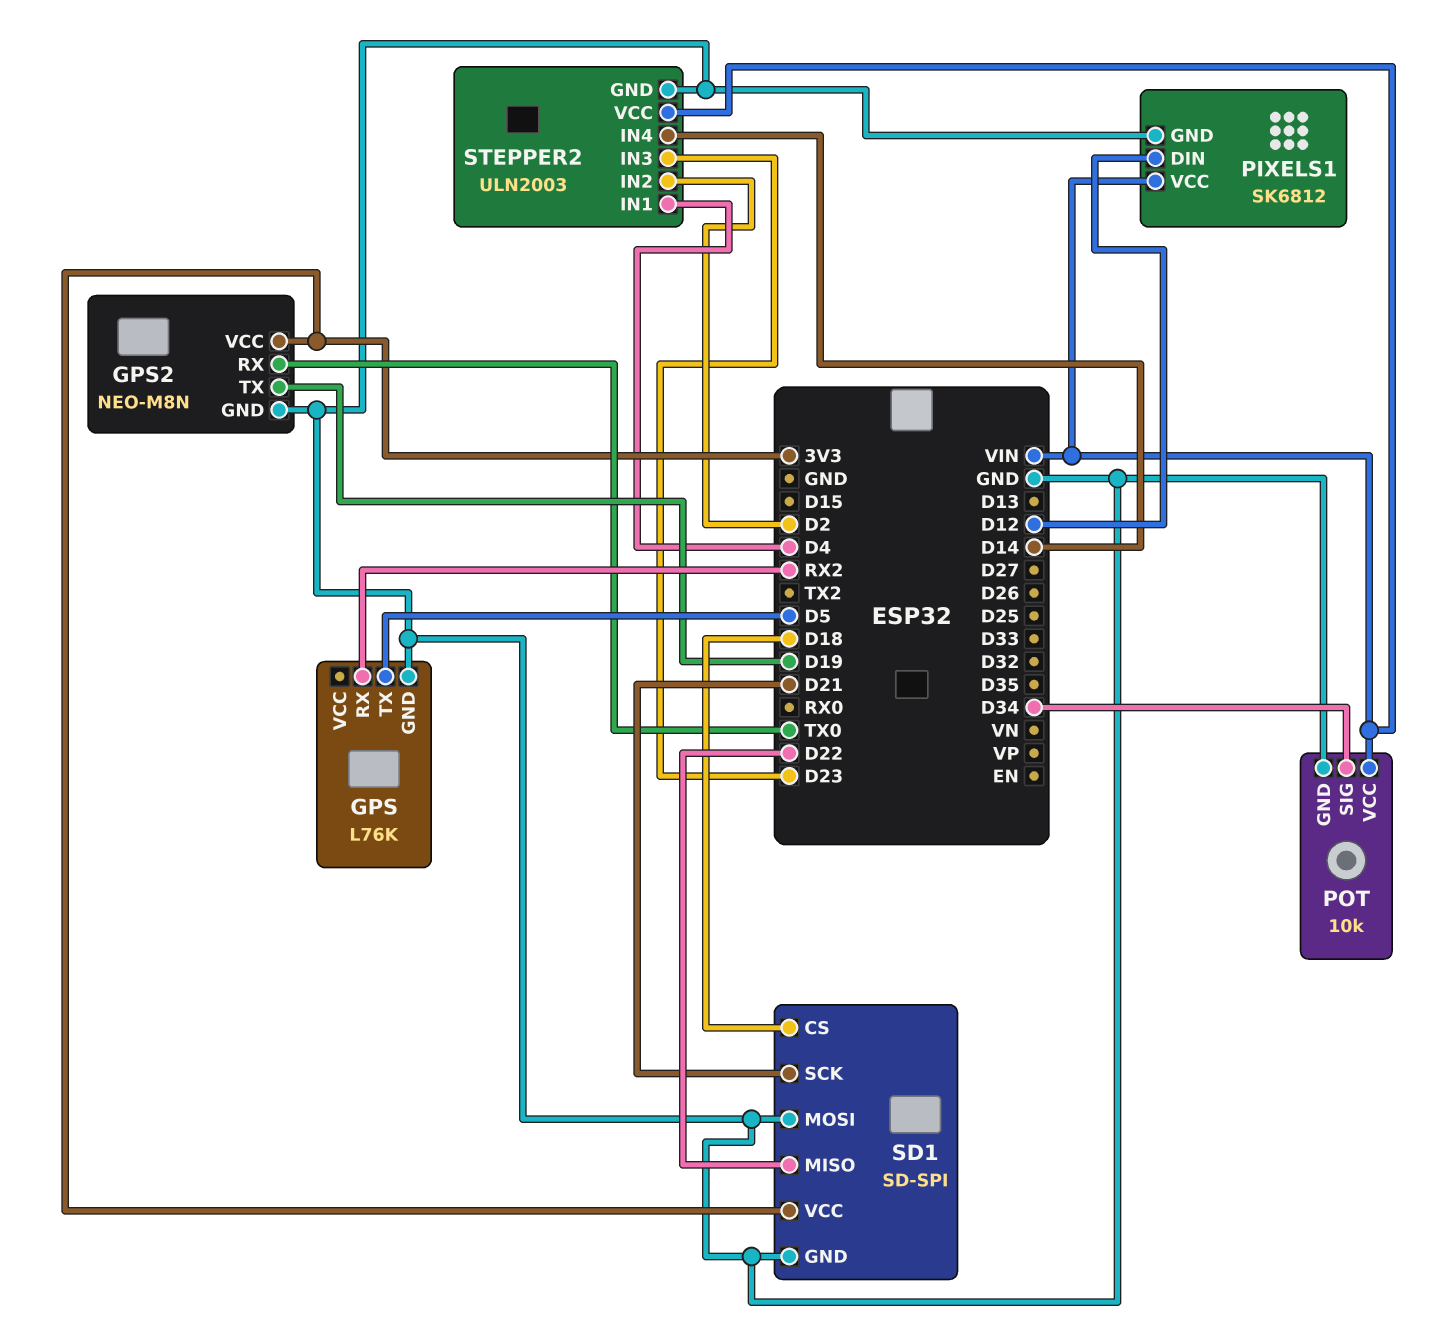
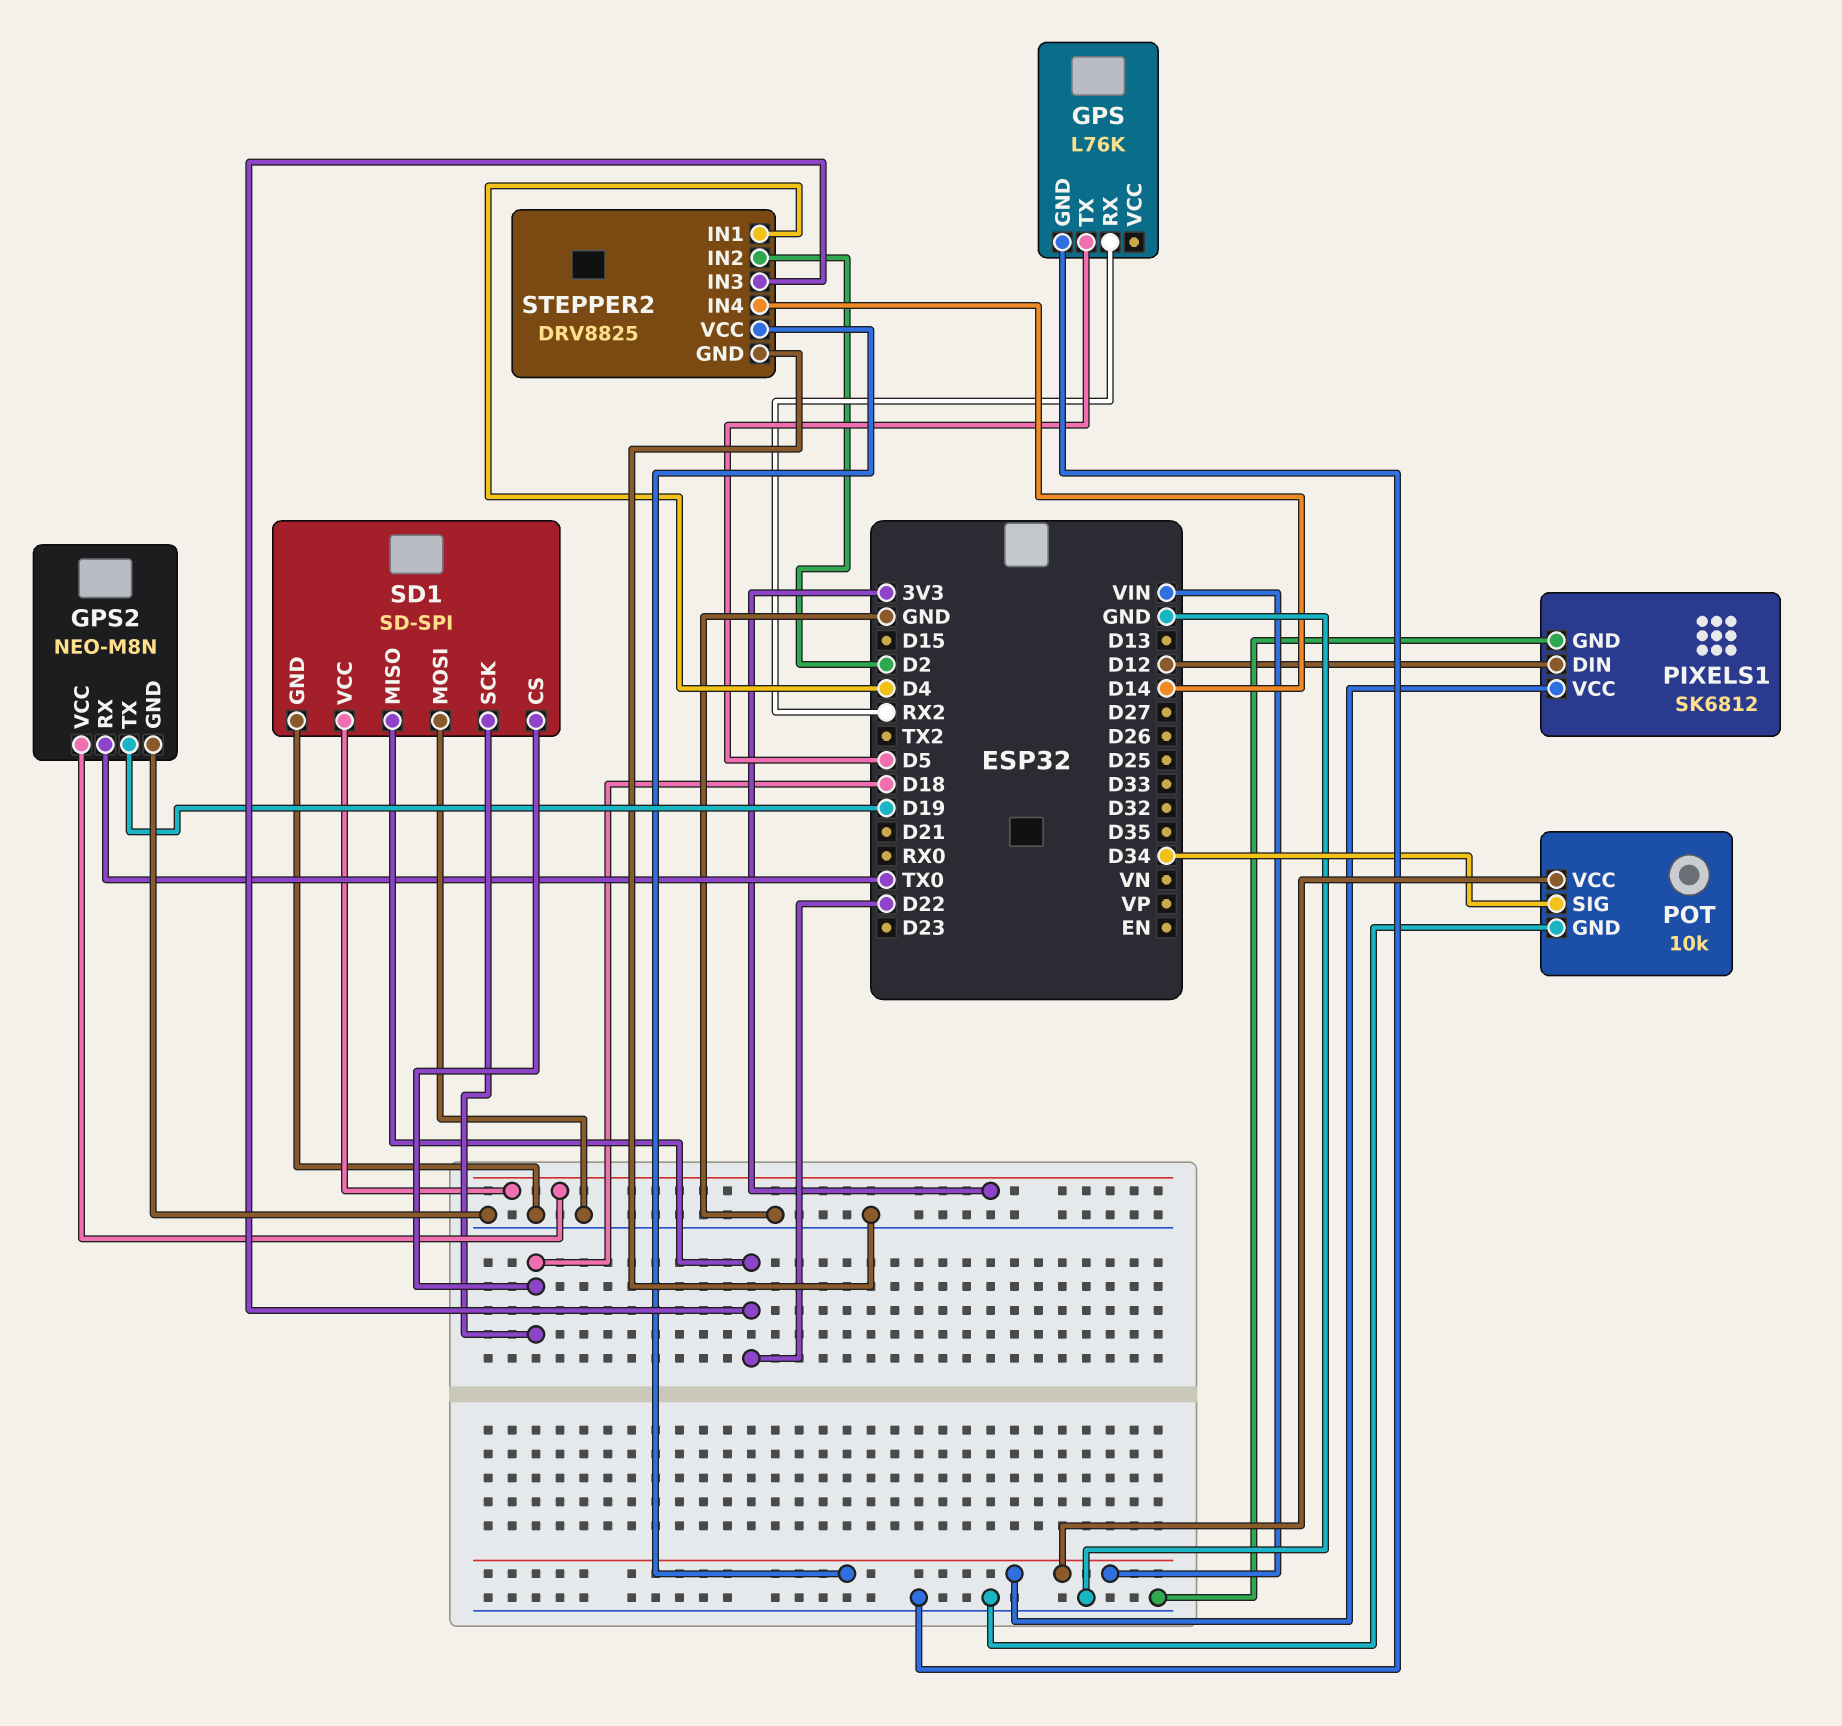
SD1 pin SCK: D21 -> D18
STEPPER2: ULN2003 -> DRV8825
STEPPER2 pin IN3: D23 -> D22

